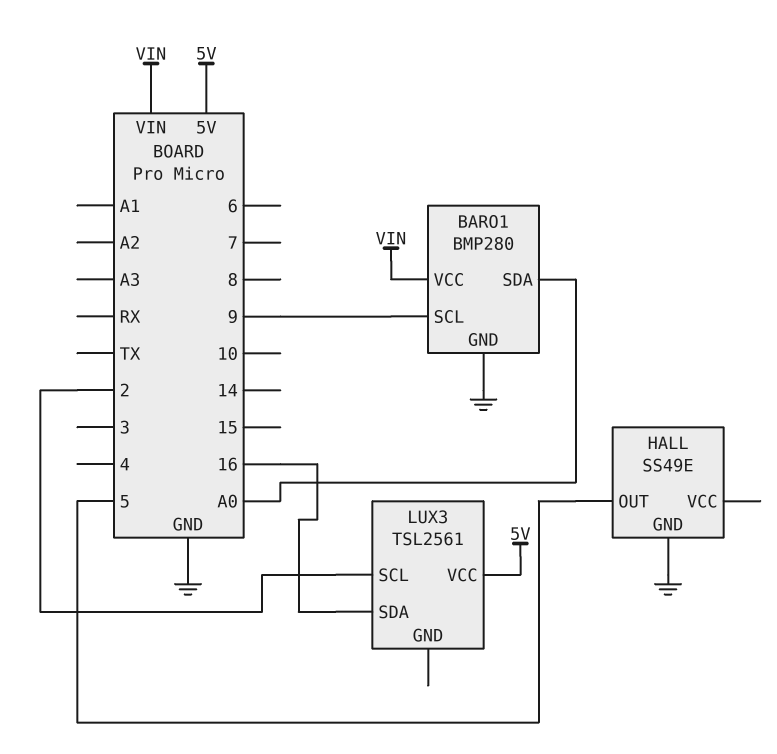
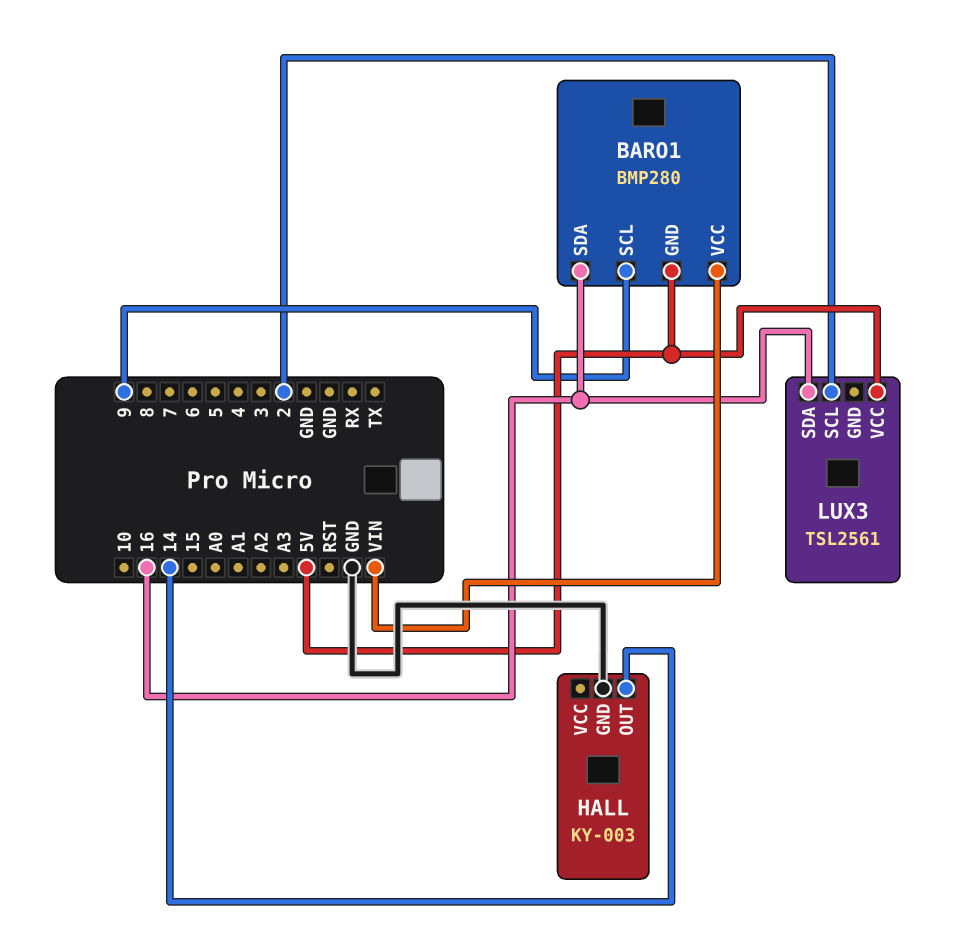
BARO1 pin GND: GND -> 5V
BARO1 pin SDA: A0 -> 16
HALL: SS49E -> KY-003
HALL pin OUT: 5 -> 14

